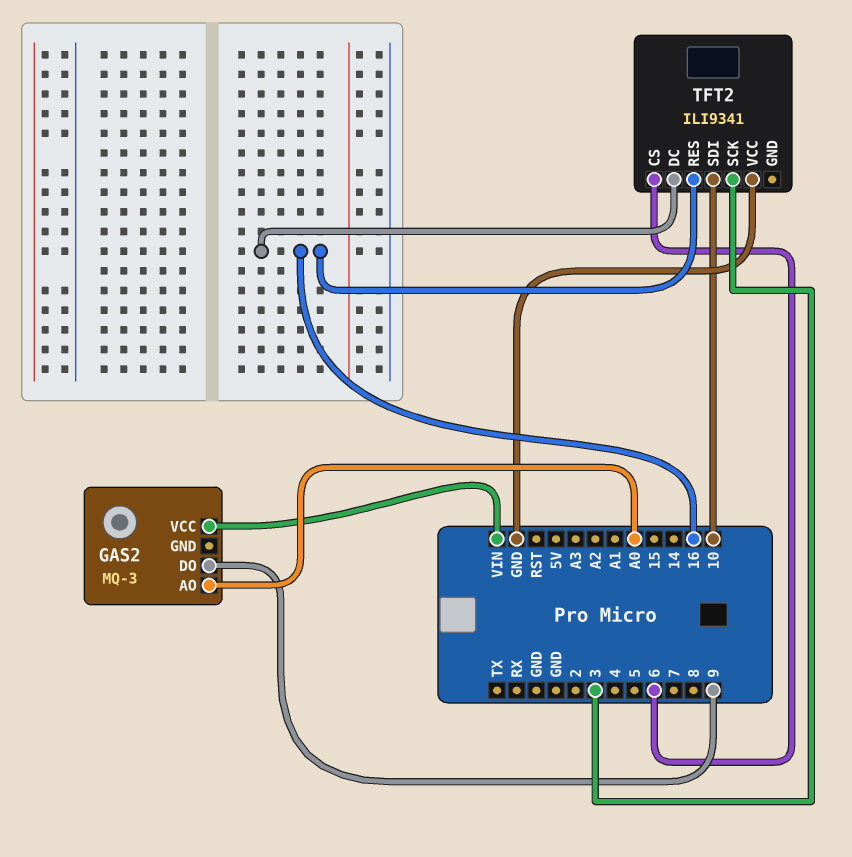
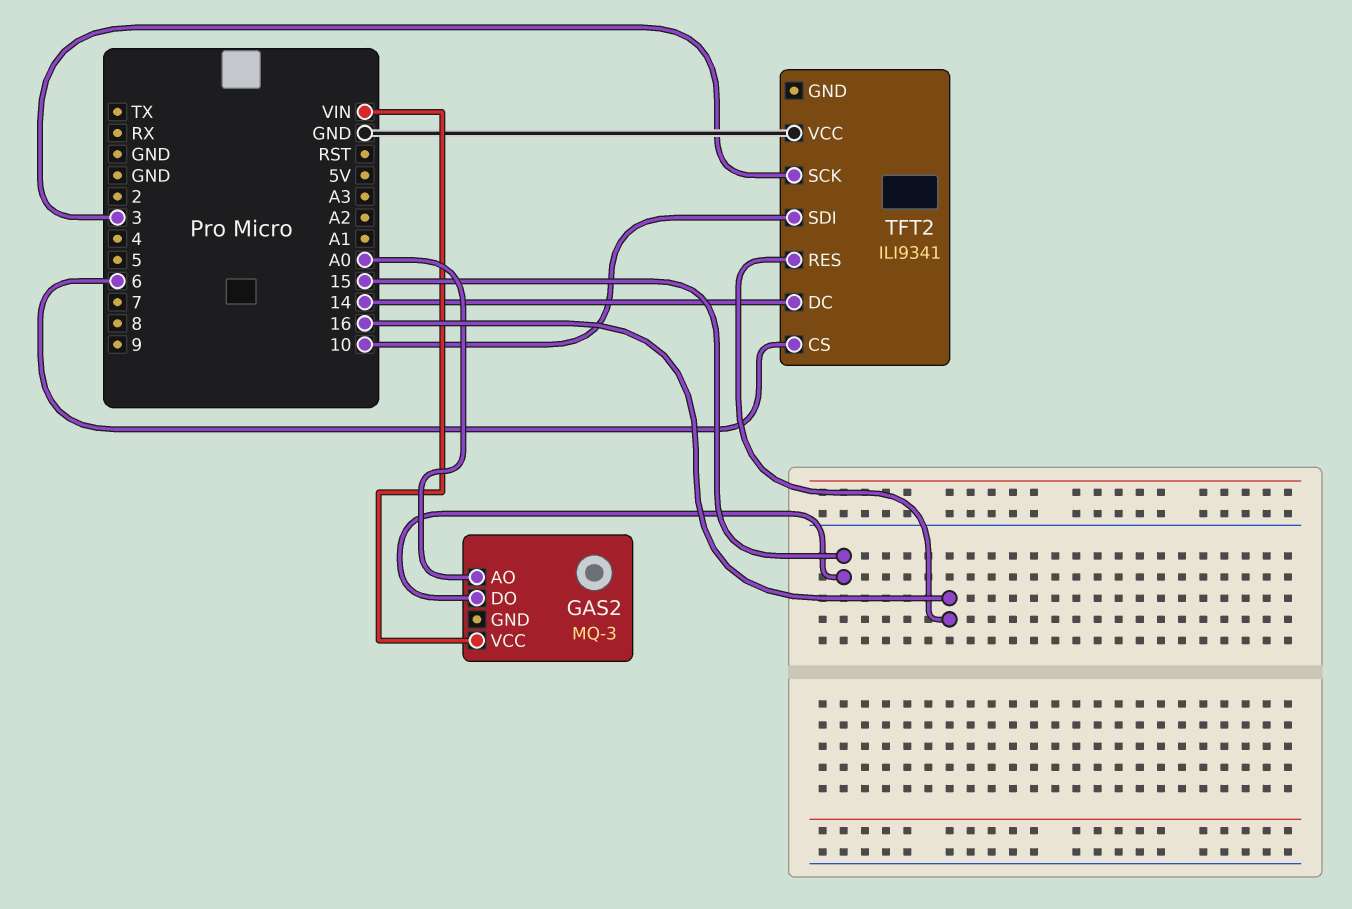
GAS2 pin DO: 9 -> 15
TFT2 pin DC: 16 -> 14

